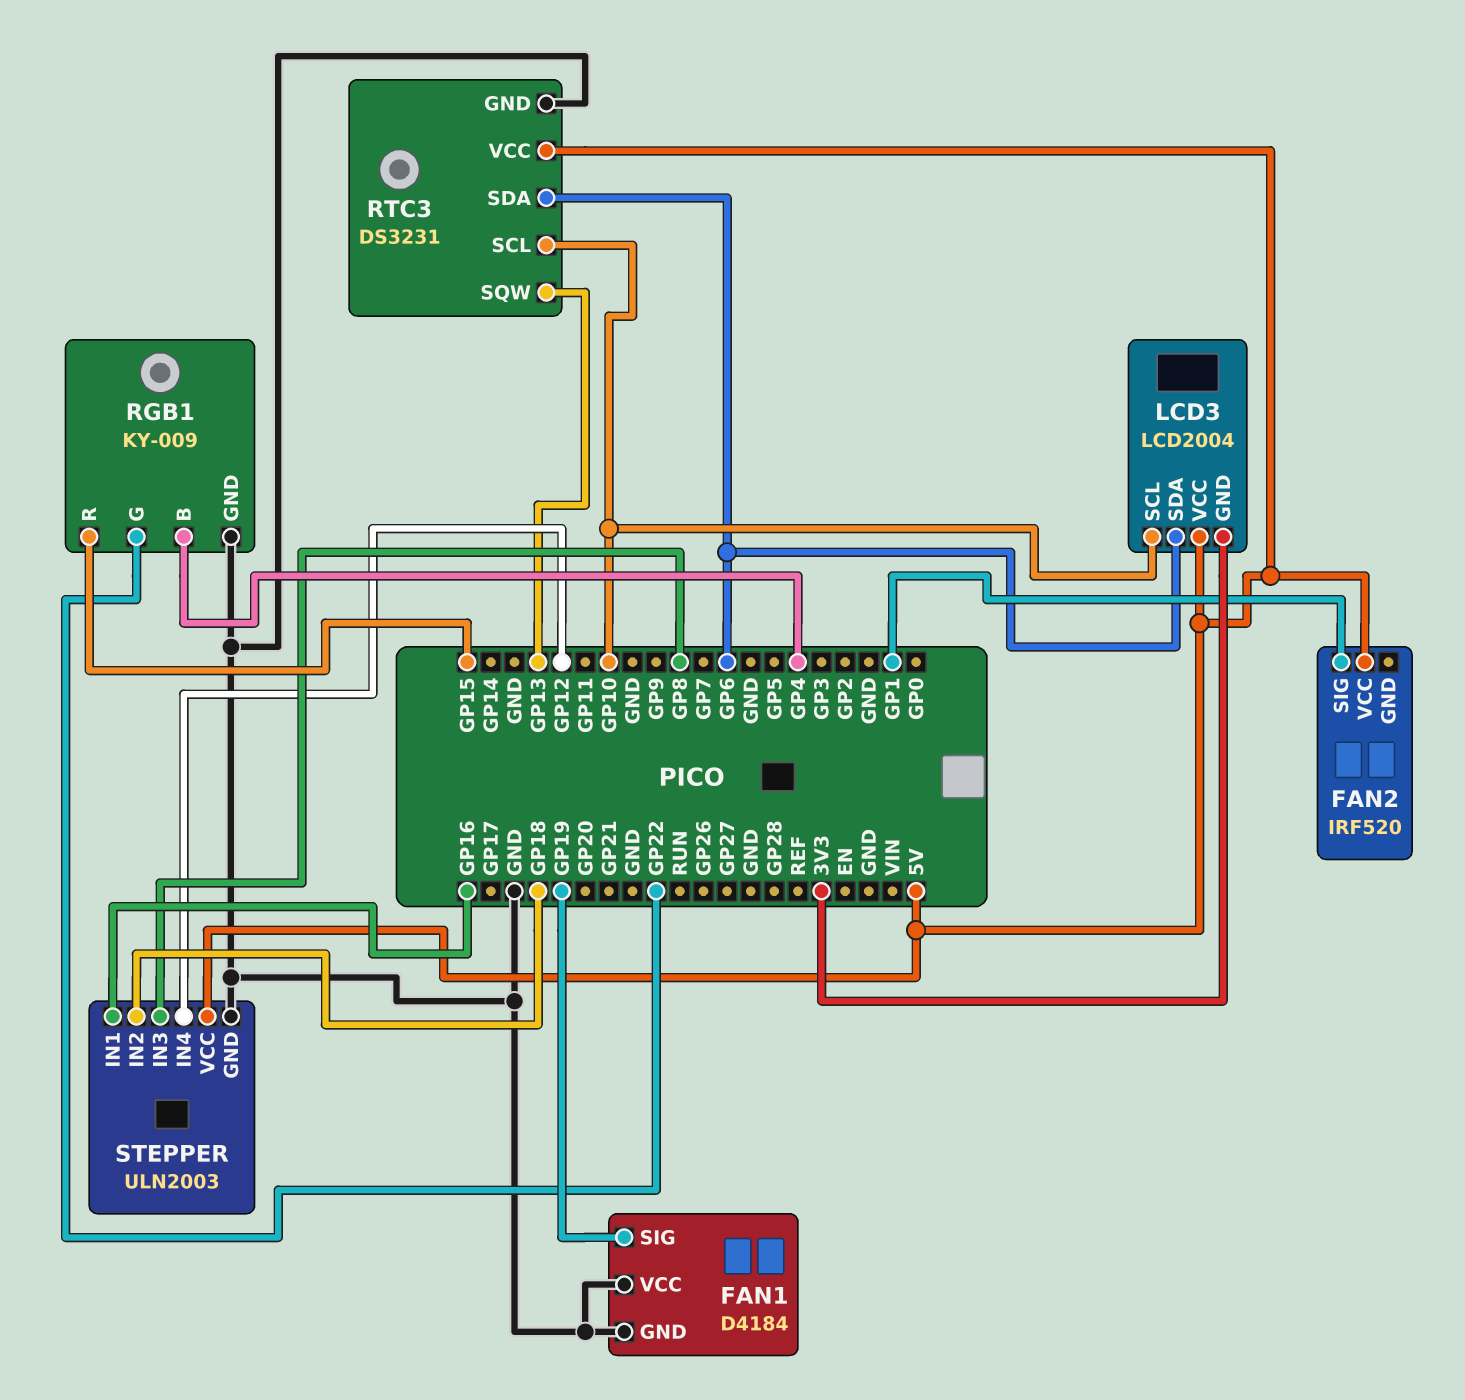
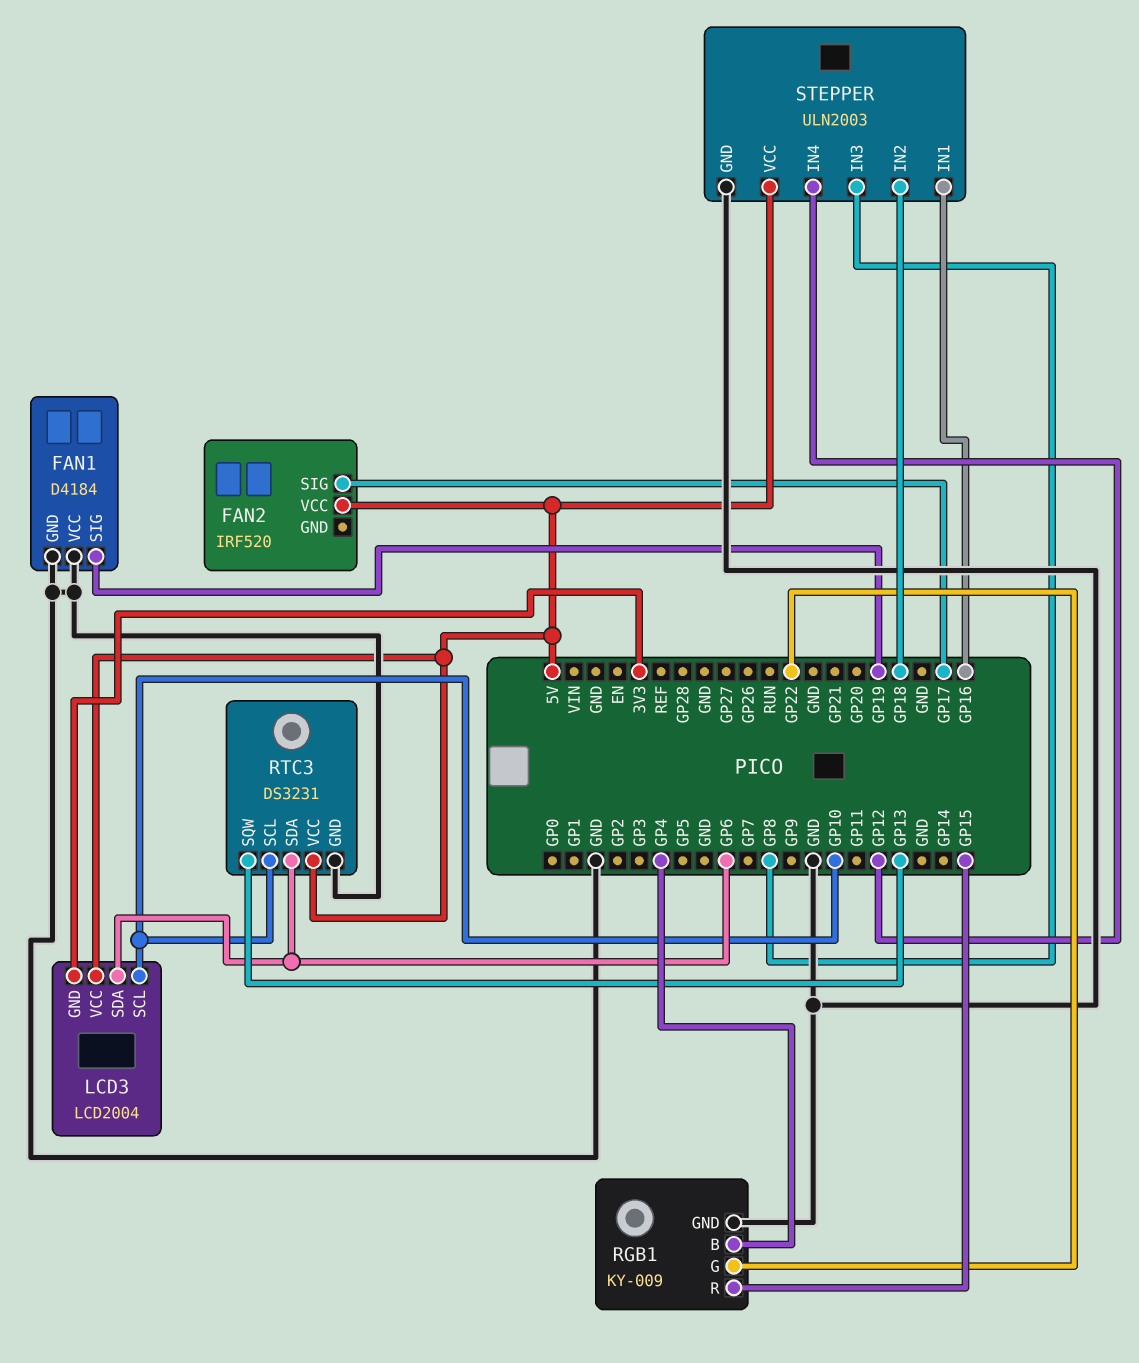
FAN2 pin SIG: GP1 -> GP17

